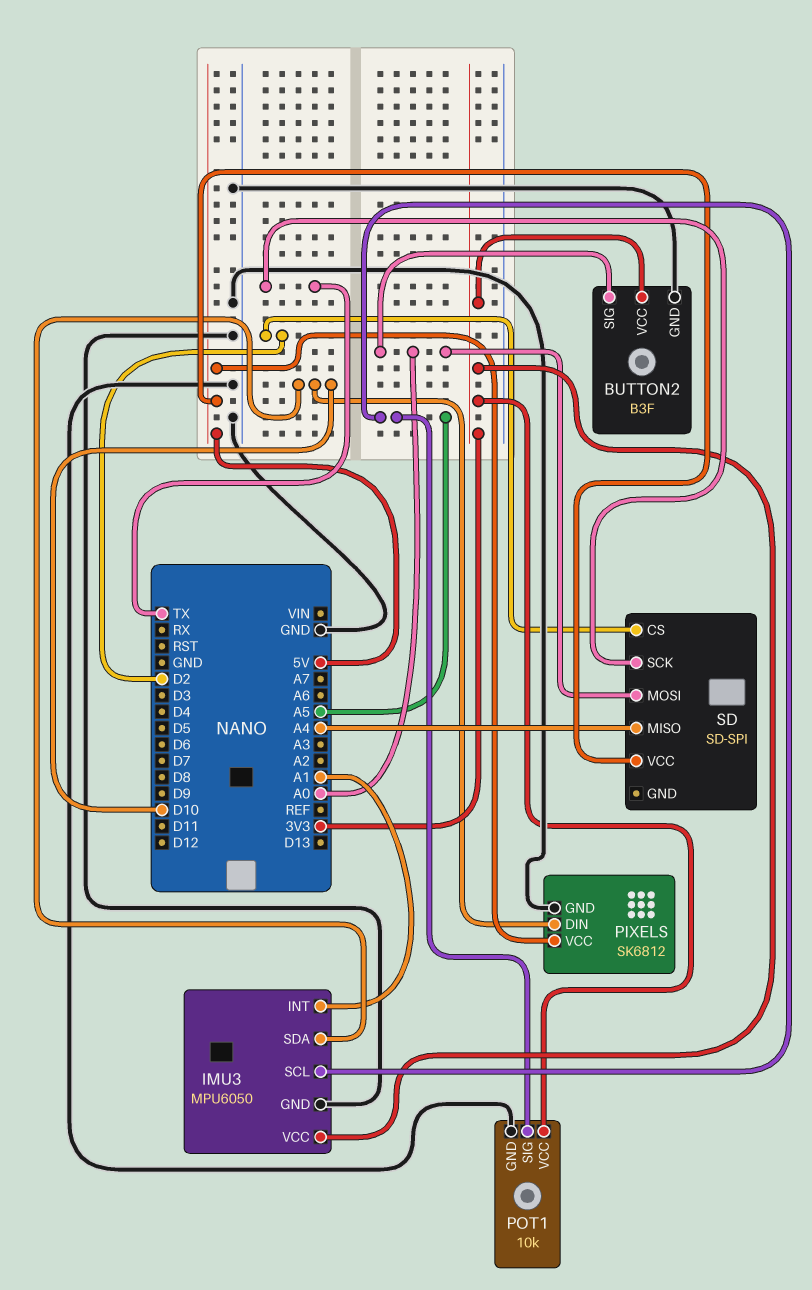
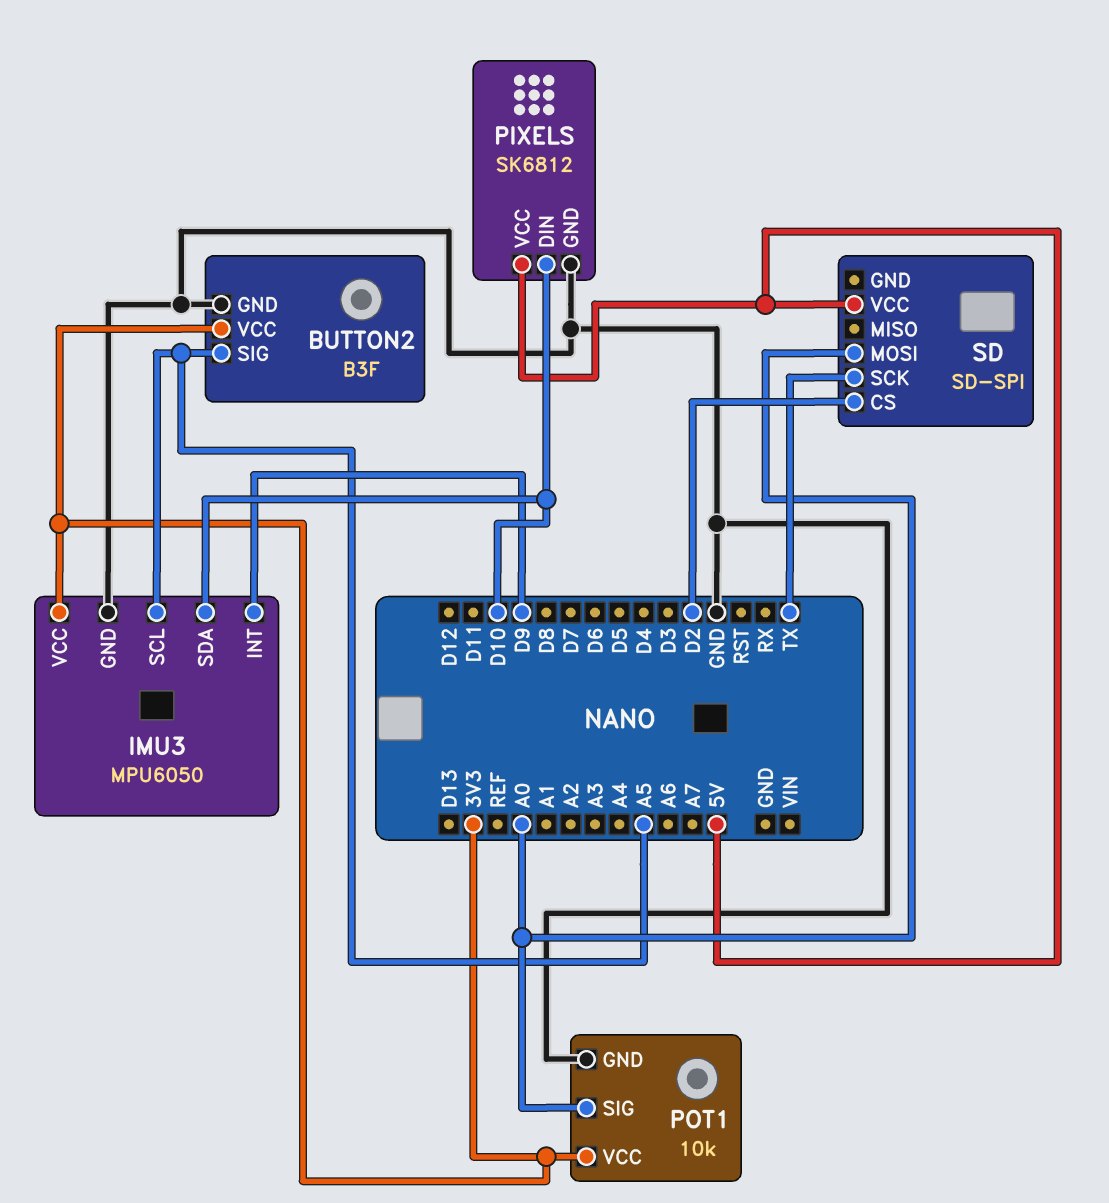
BUTTON2 pin SIG: A0 -> A5
IMU3 pin INT: A1 -> D9
POT1 pin SIG: A5 -> A0
SD pin MISO: A4 -> none

